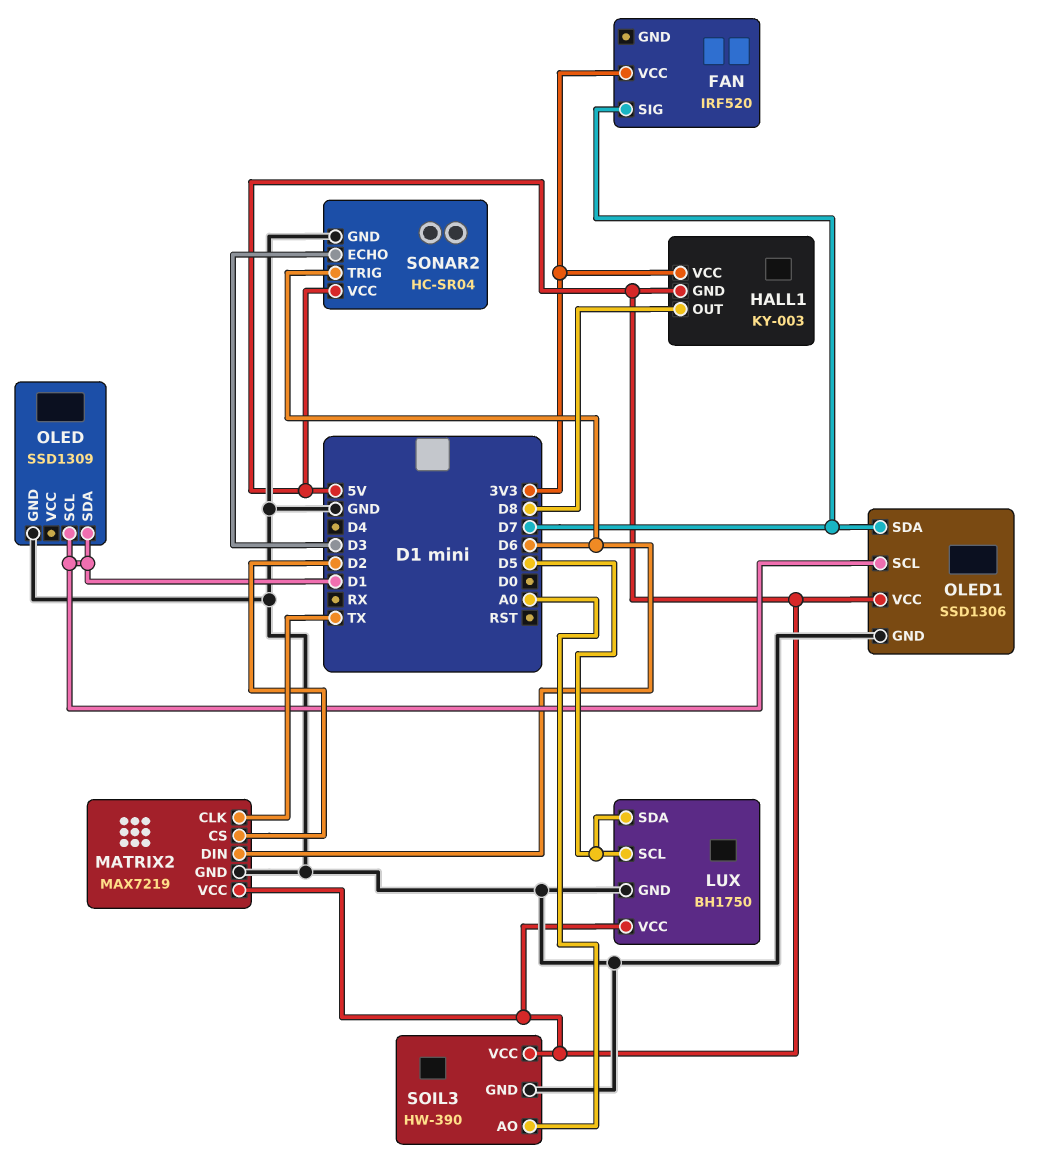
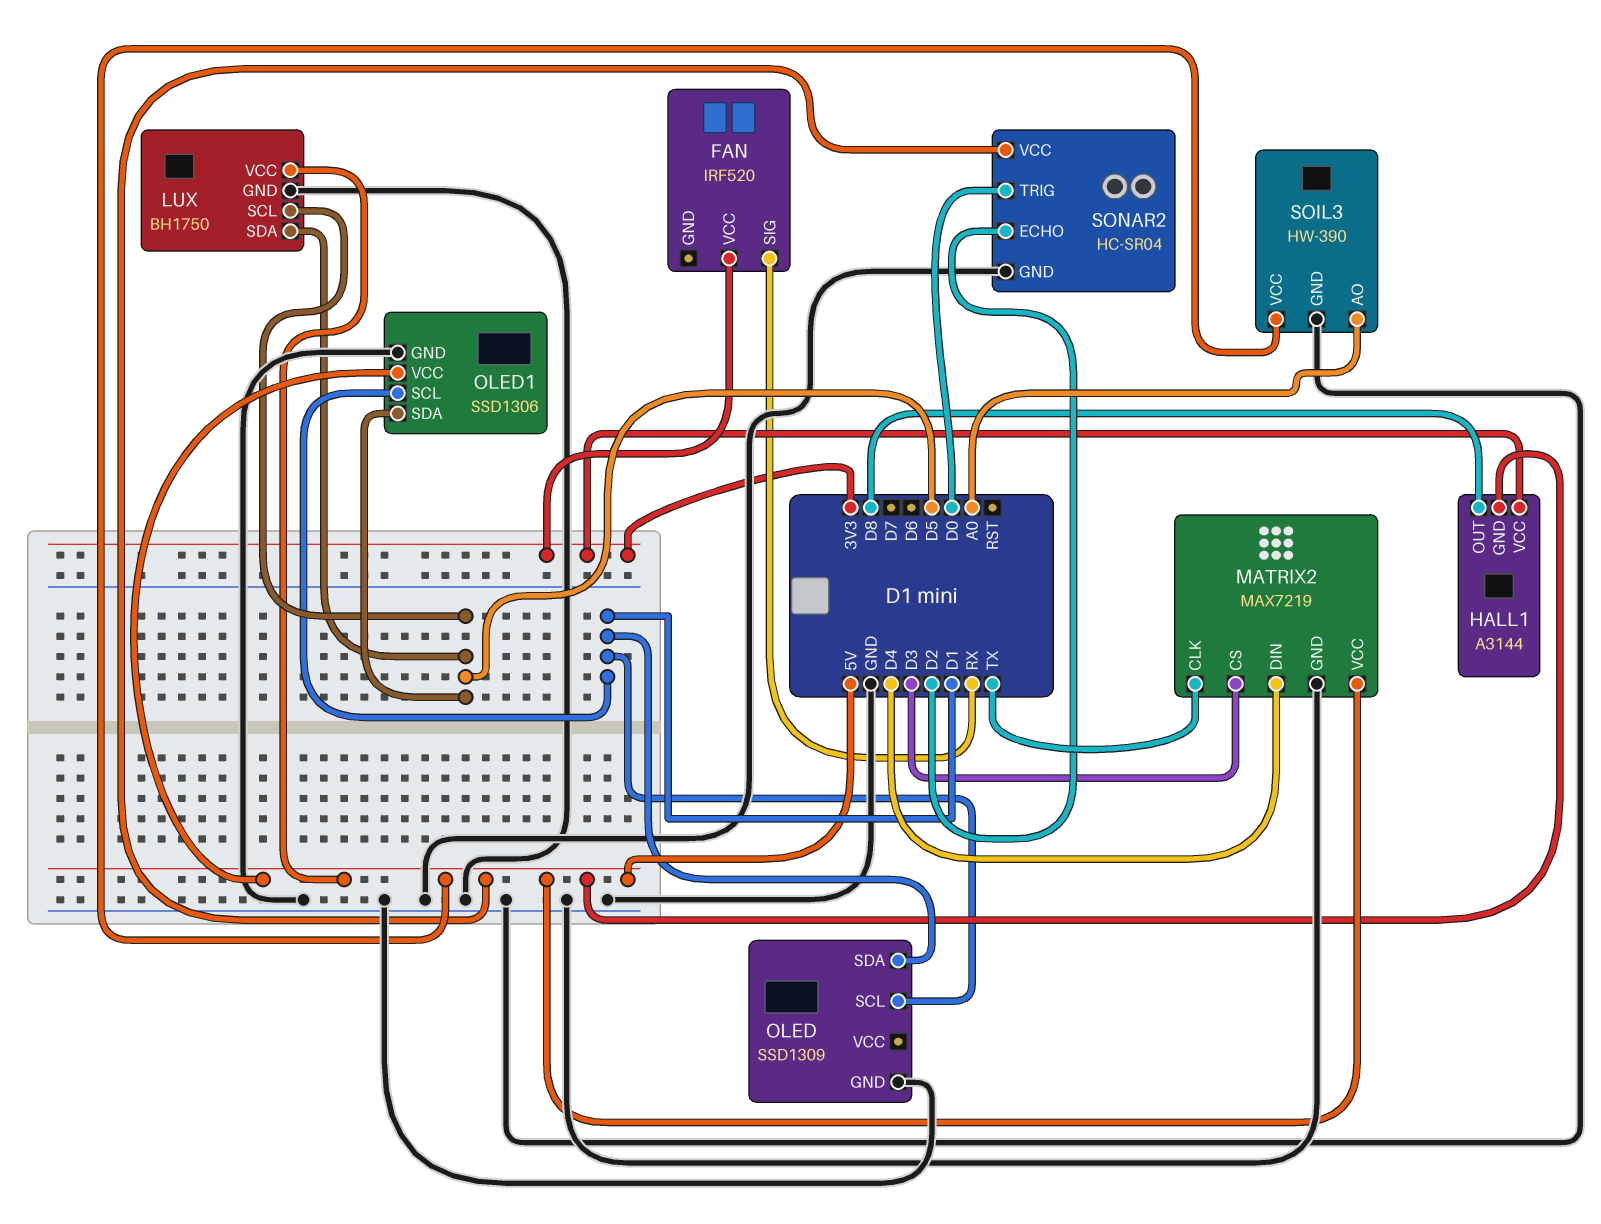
FAN pin SIG: D7 -> RX
HALL1: KY-003 -> A3144
MATRIX2 pin CS: D2 -> D3
MATRIX2 pin DIN: D6 -> D4
OLED1 pin SDA: D7 -> D5
SONAR2 pin ECHO: D3 -> D2
SONAR2 pin TRIG: D6 -> D0

